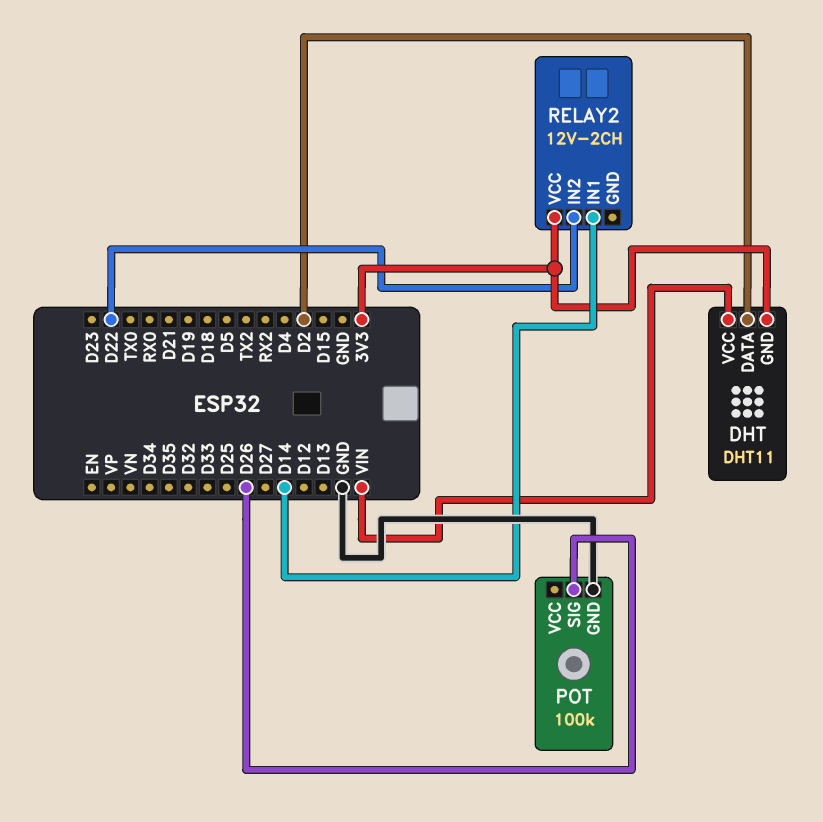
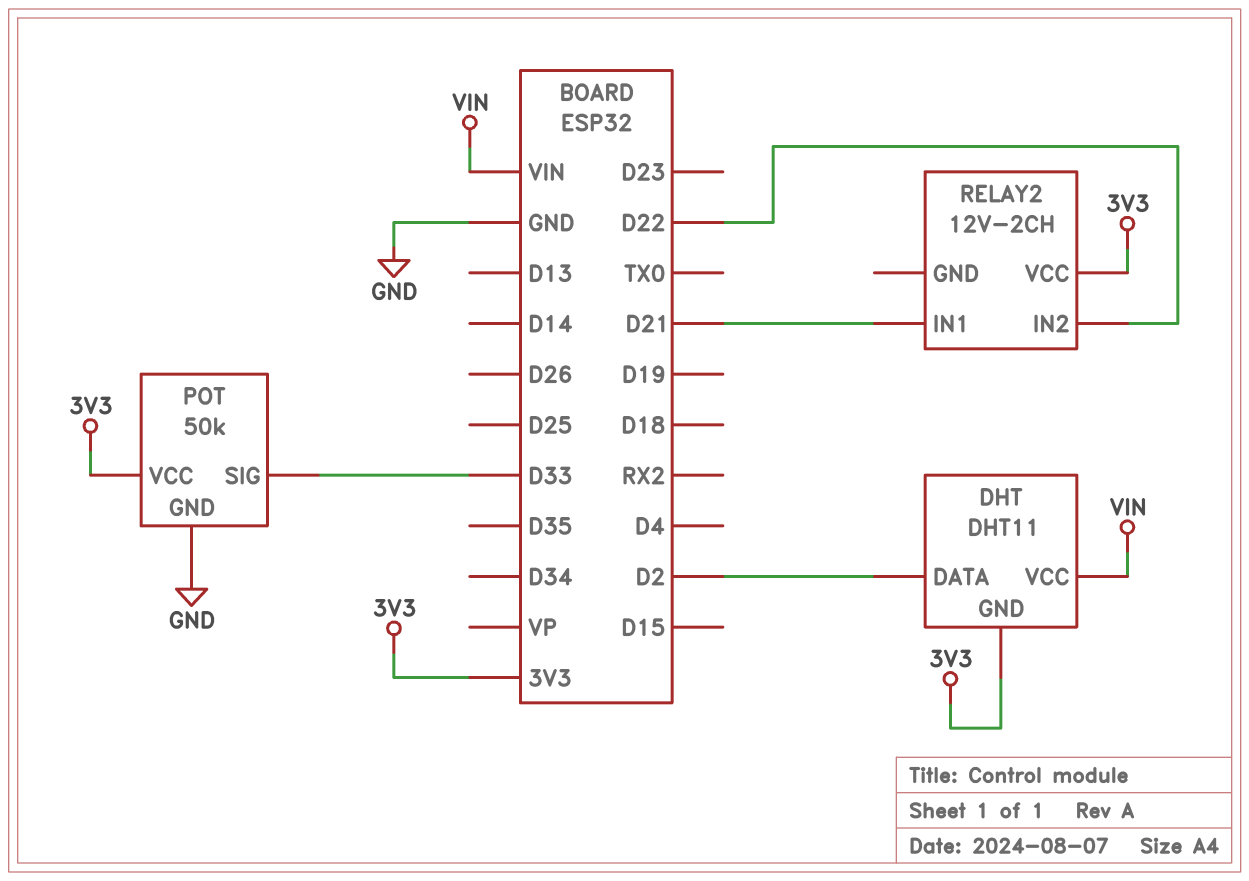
POT: 100k -> 50k
POT pin SIG: D26 -> D33
POT pin VCC: none -> 3V3
RELAY2 pin IN1: D14 -> D21

